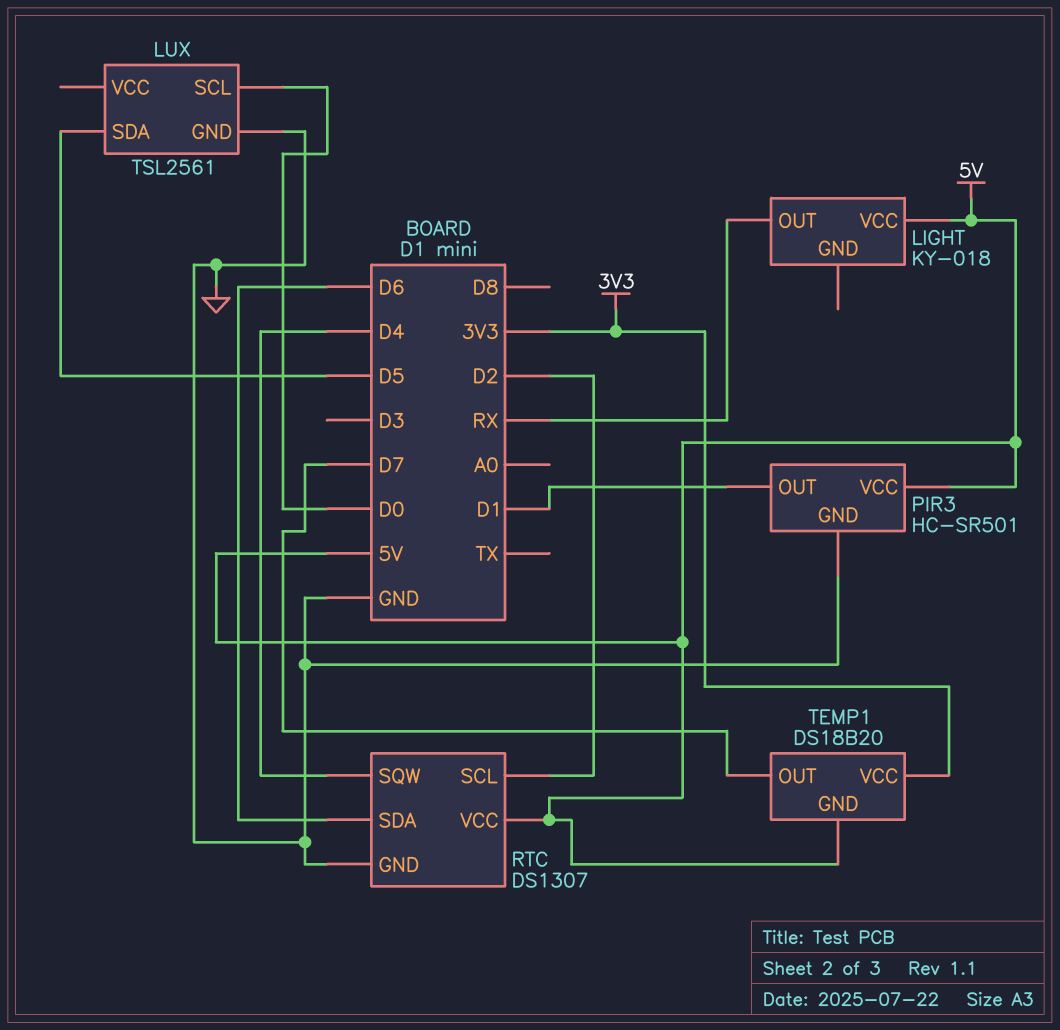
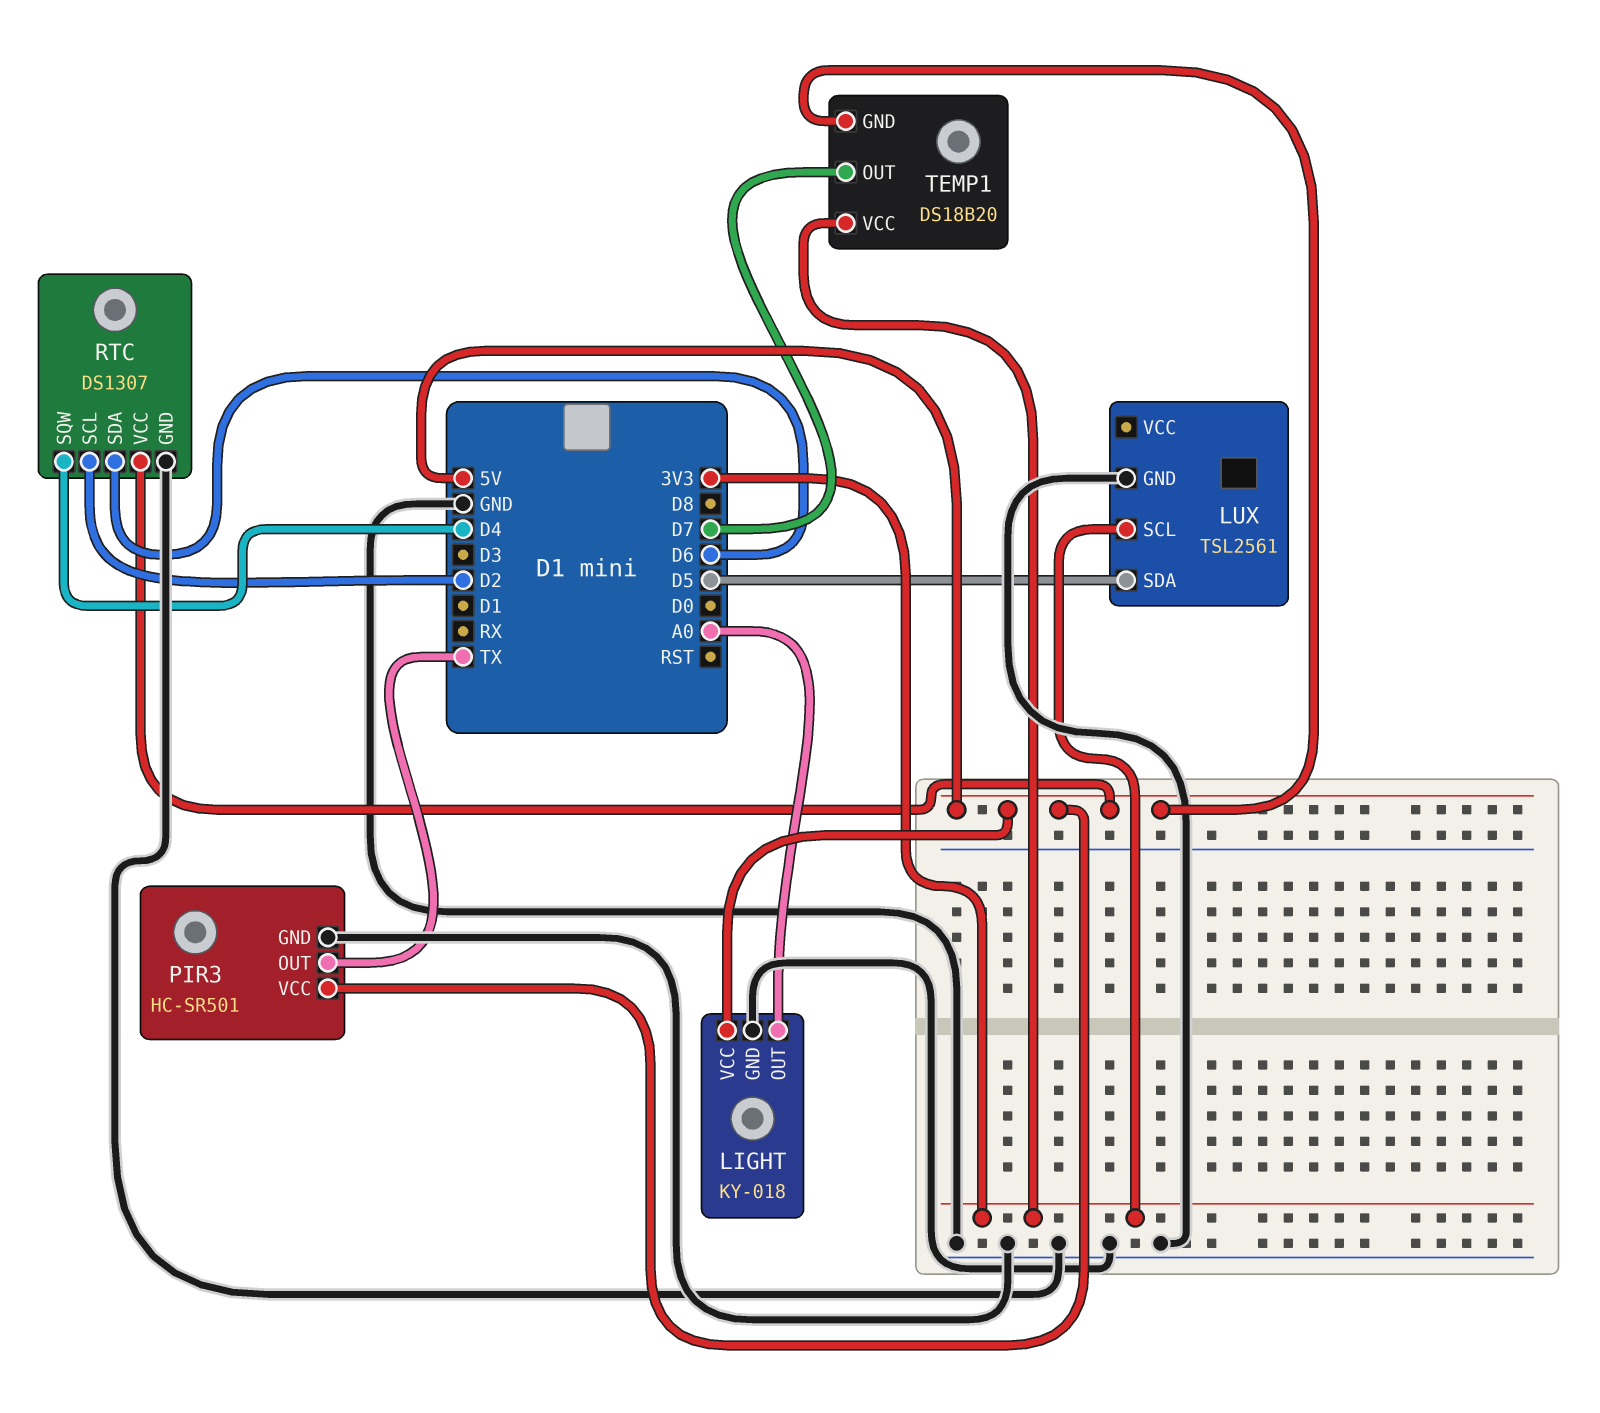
LIGHT pin GND: none -> GND
LIGHT pin OUT: RX -> A0
LUX pin SCL: D0 -> 3V3
PIR3 pin OUT: D1 -> TX

